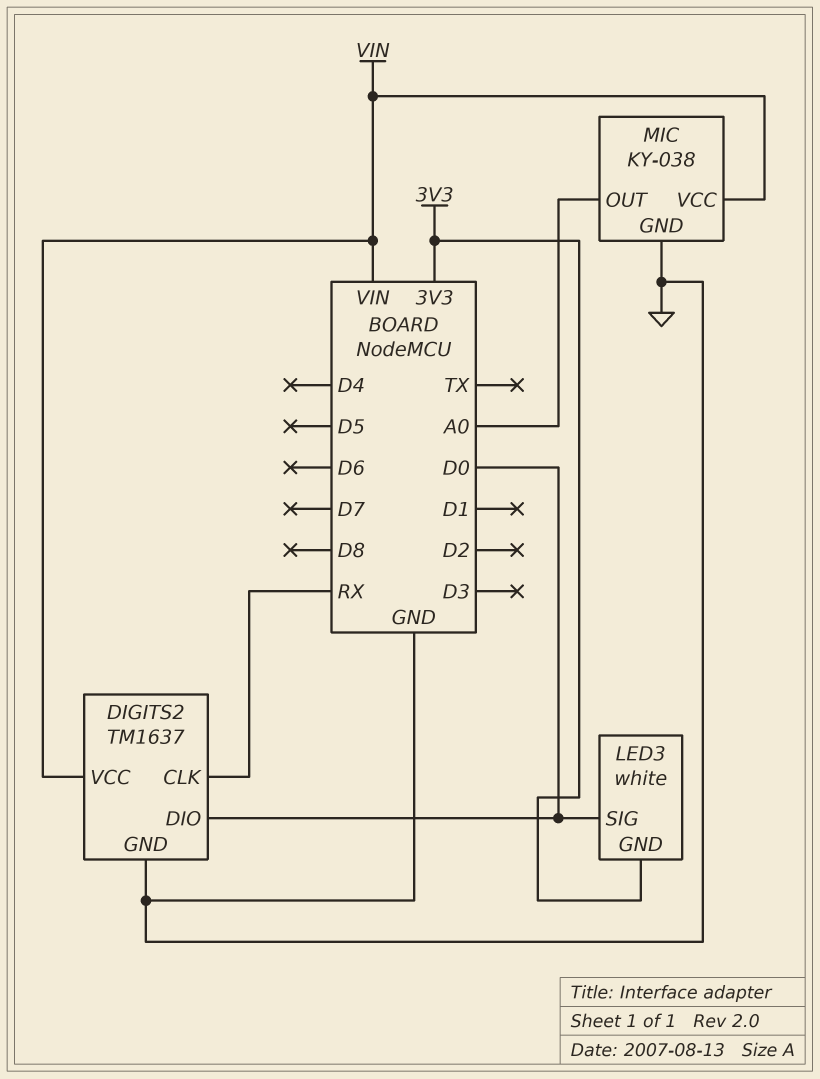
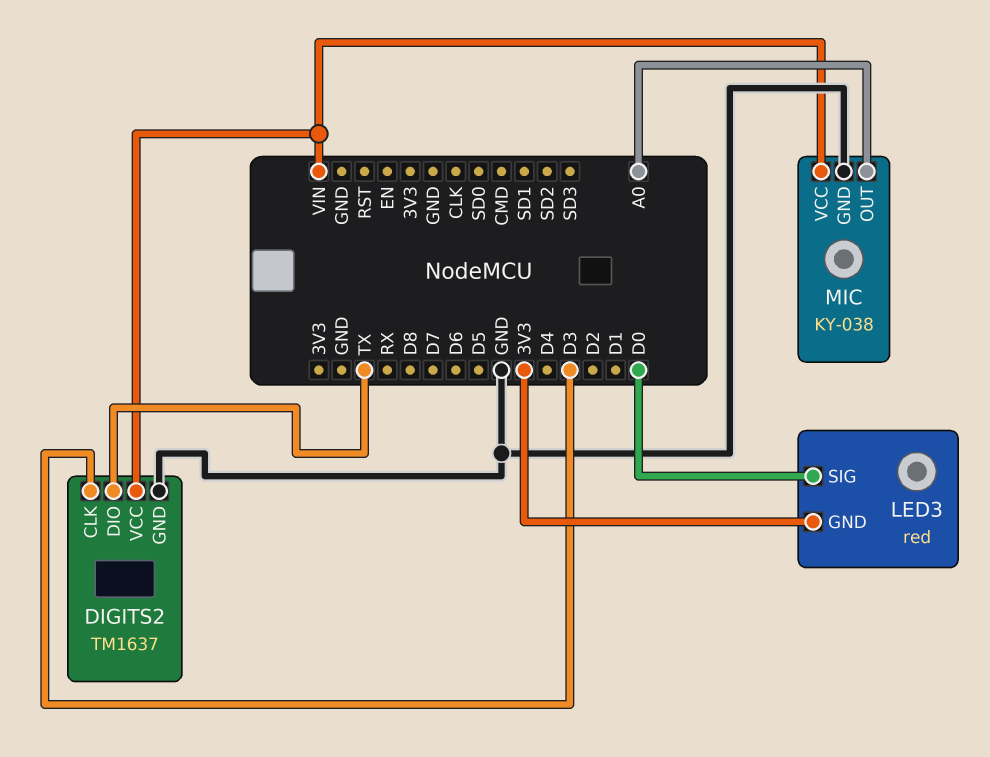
DIGITS2 pin CLK: RX -> D3
DIGITS2 pin DIO: D0 -> TX
LED3: white -> red

